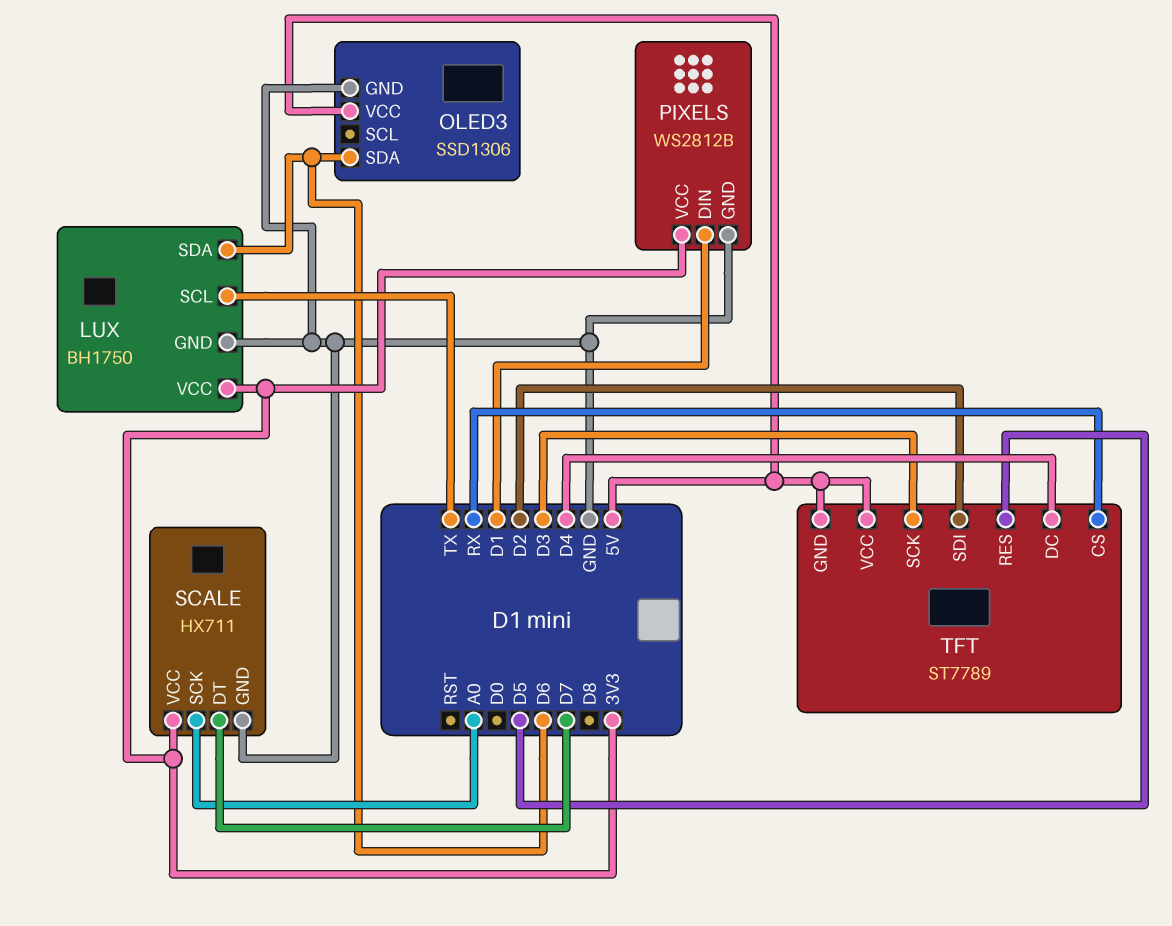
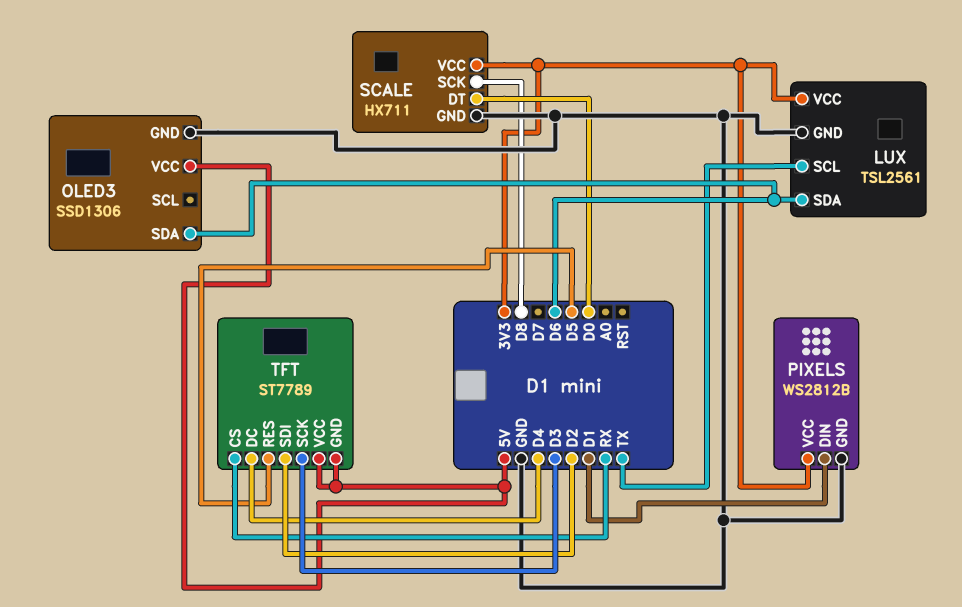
LUX: BH1750 -> TSL2561
SCALE pin DT: D7 -> D0
SCALE pin SCK: A0 -> D8

